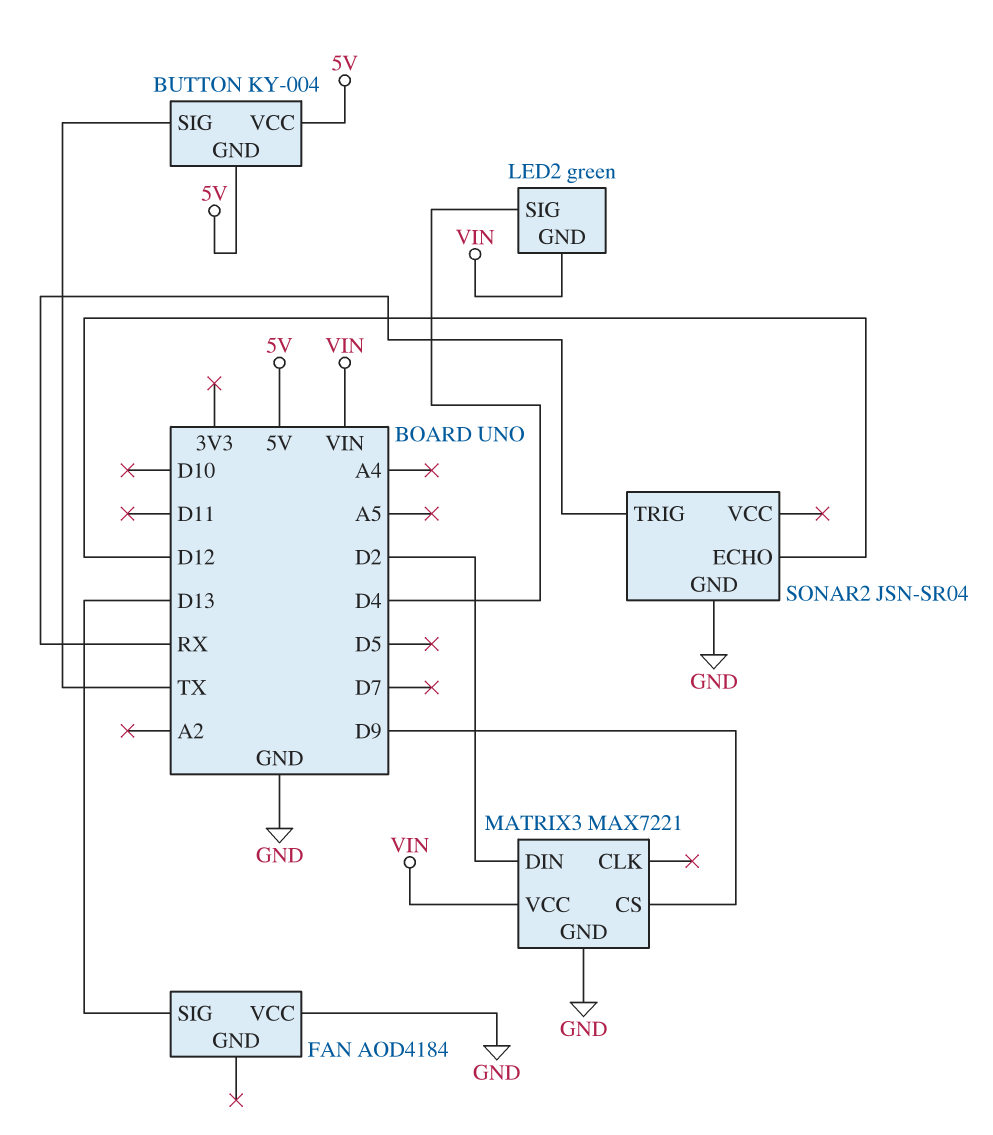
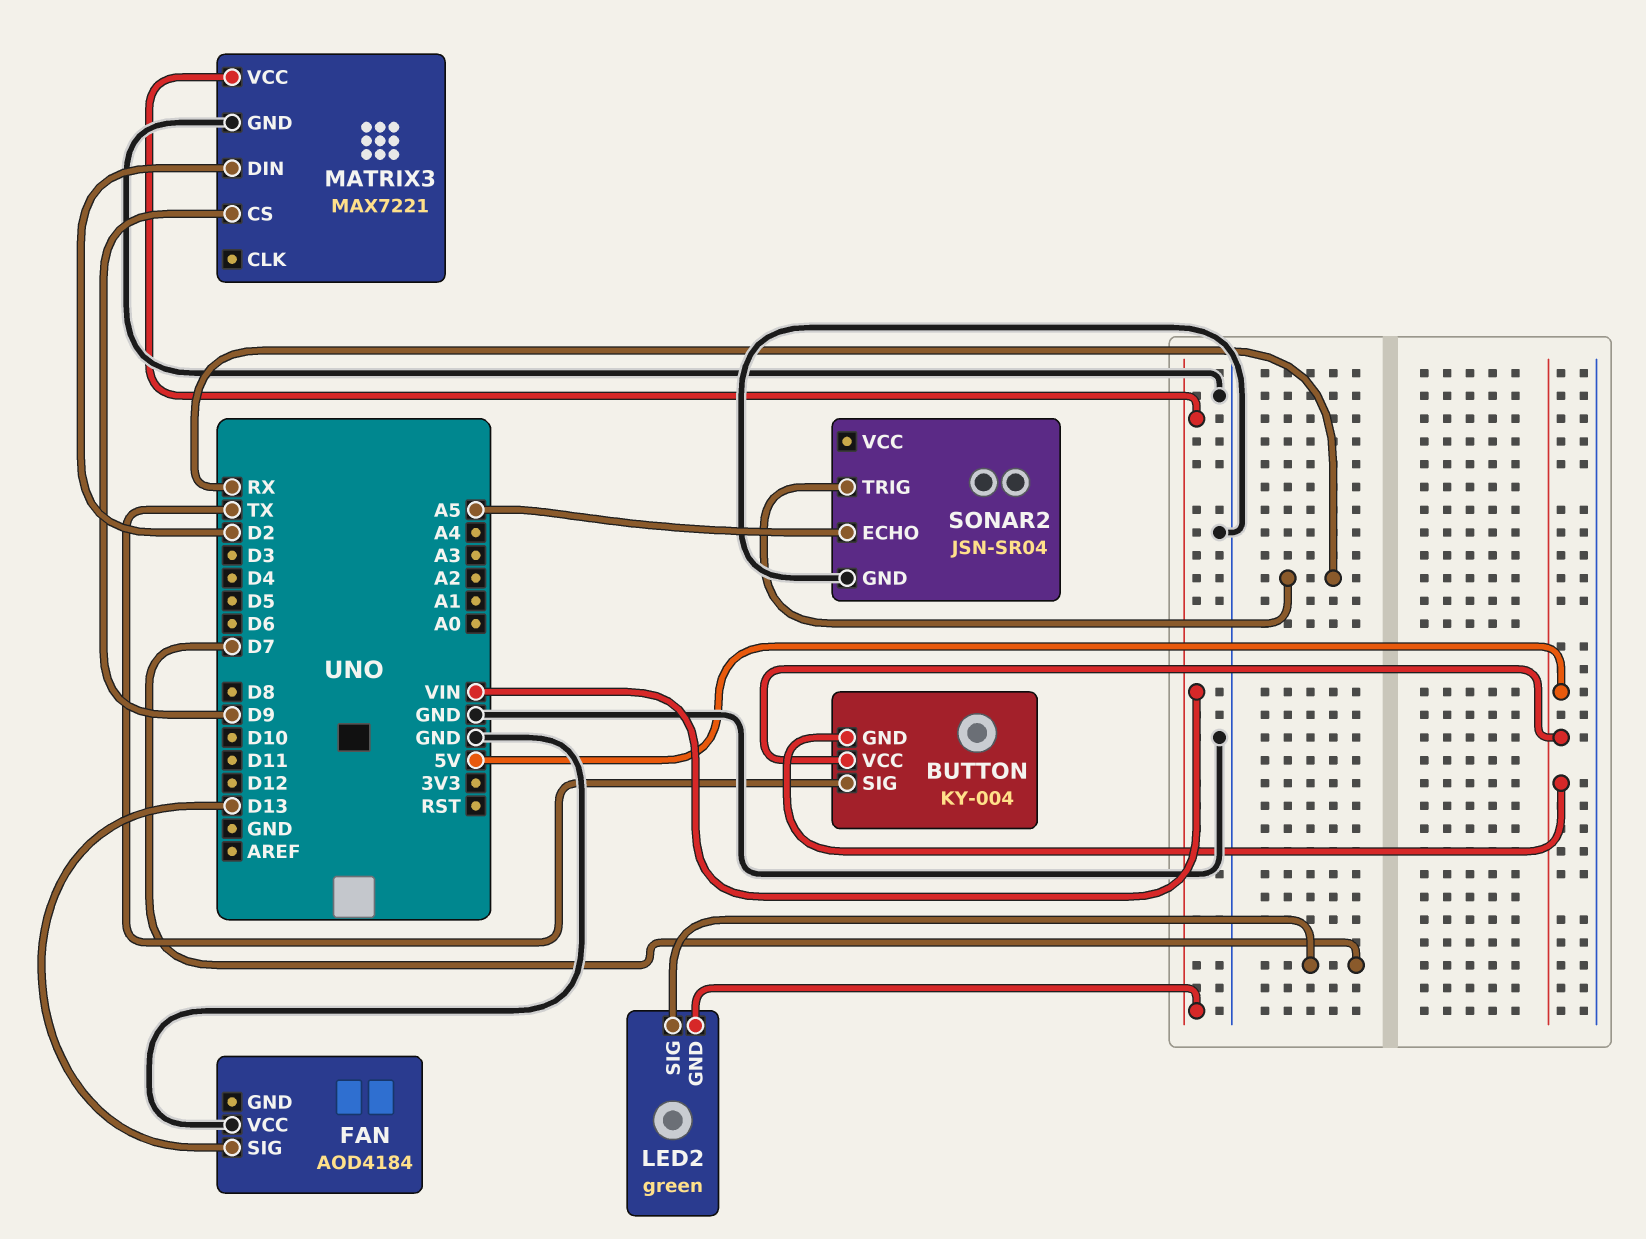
LED2 pin SIG: D4 -> D7
SONAR2 pin ECHO: D12 -> A5

